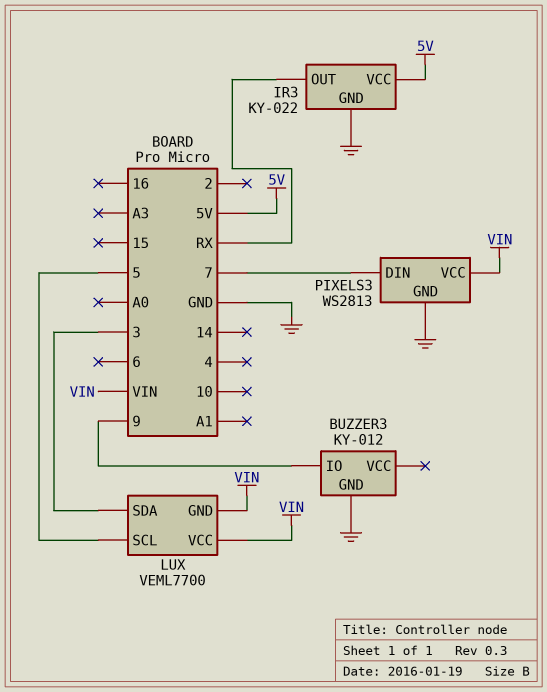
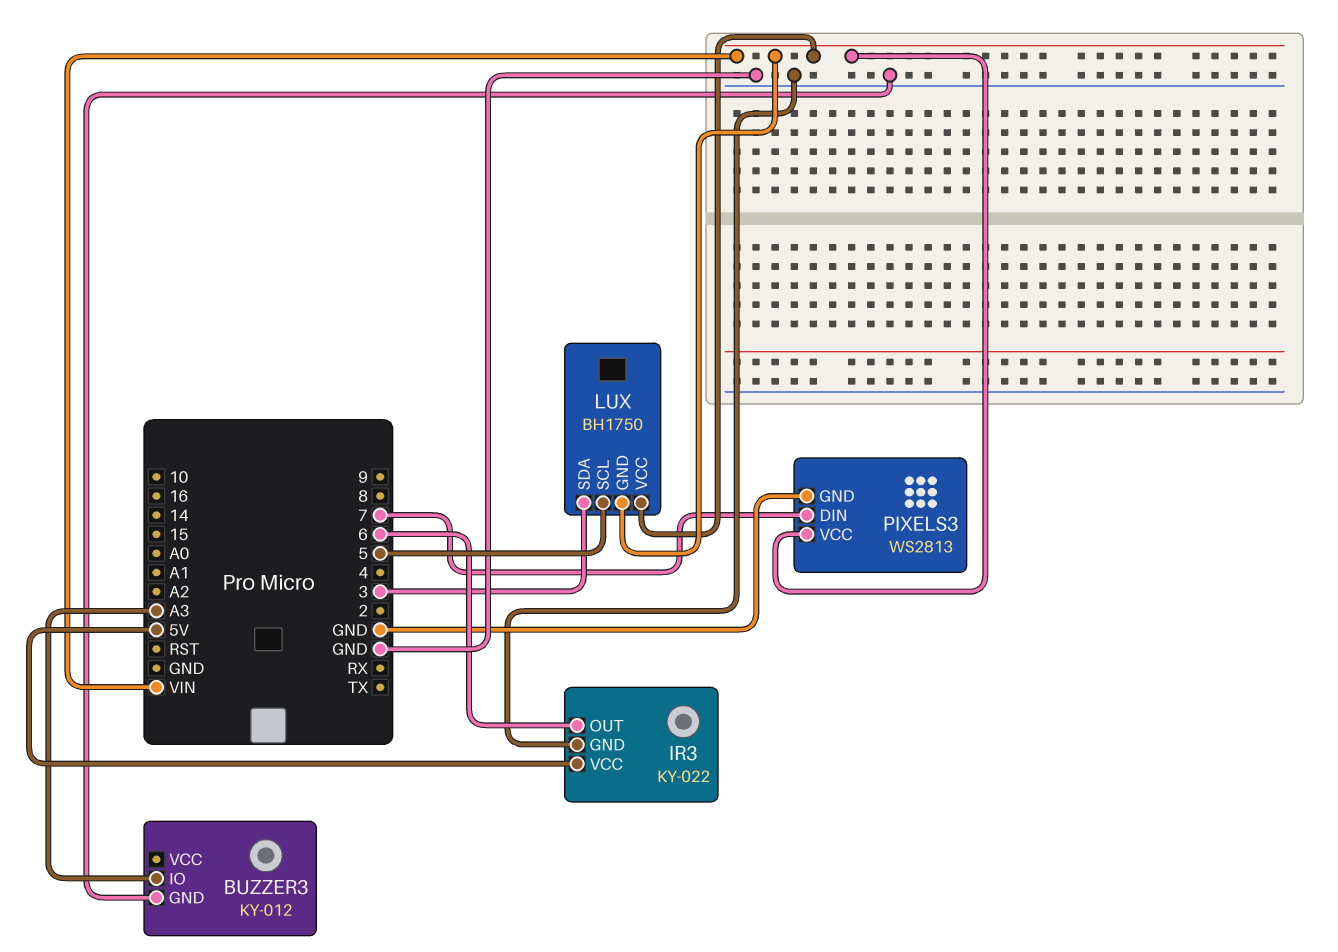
BUZZER3 pin IO: 9 -> A3
IR3 pin OUT: RX -> 6
LUX: VEML7700 -> BH1750

